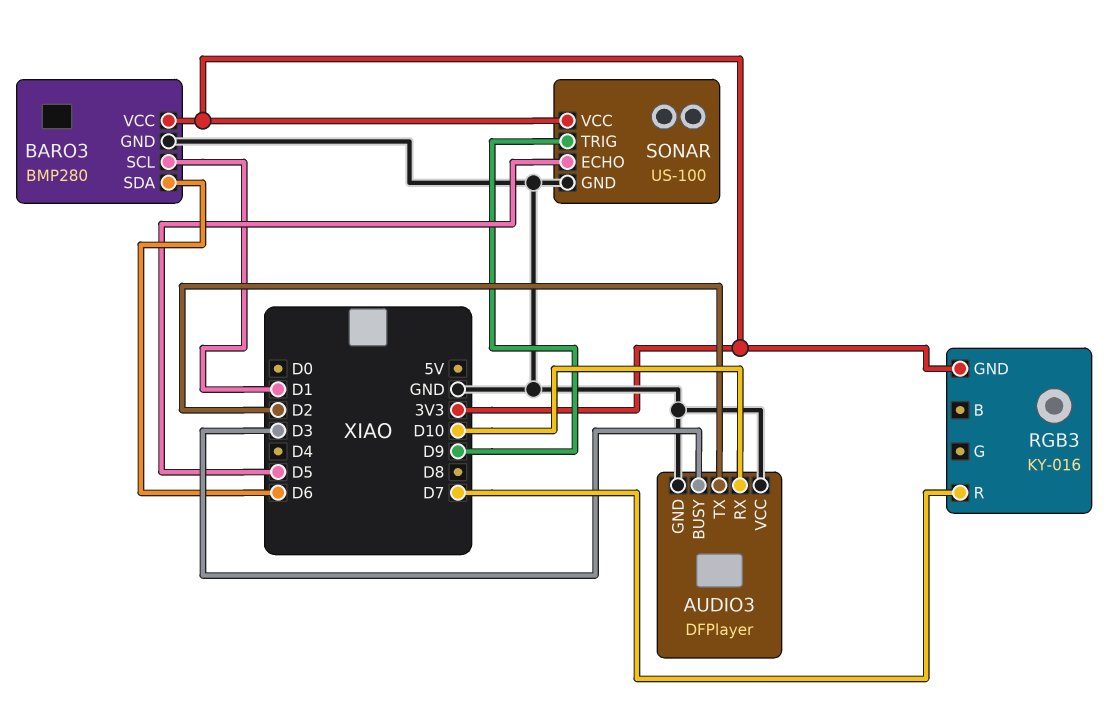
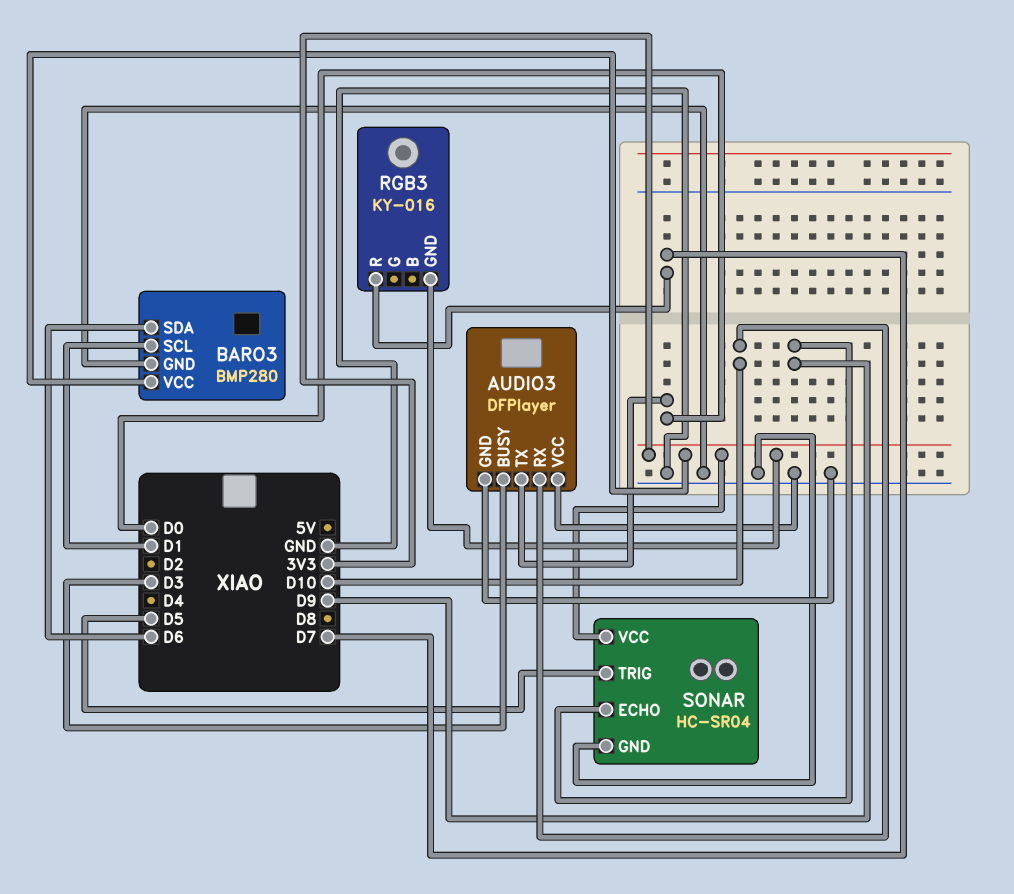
AUDIO3 pin TX: D2 -> D0
SONAR: US-100 -> HC-SR04
SONAR pin ECHO: D5 -> D9
SONAR pin TRIG: D9 -> D5

